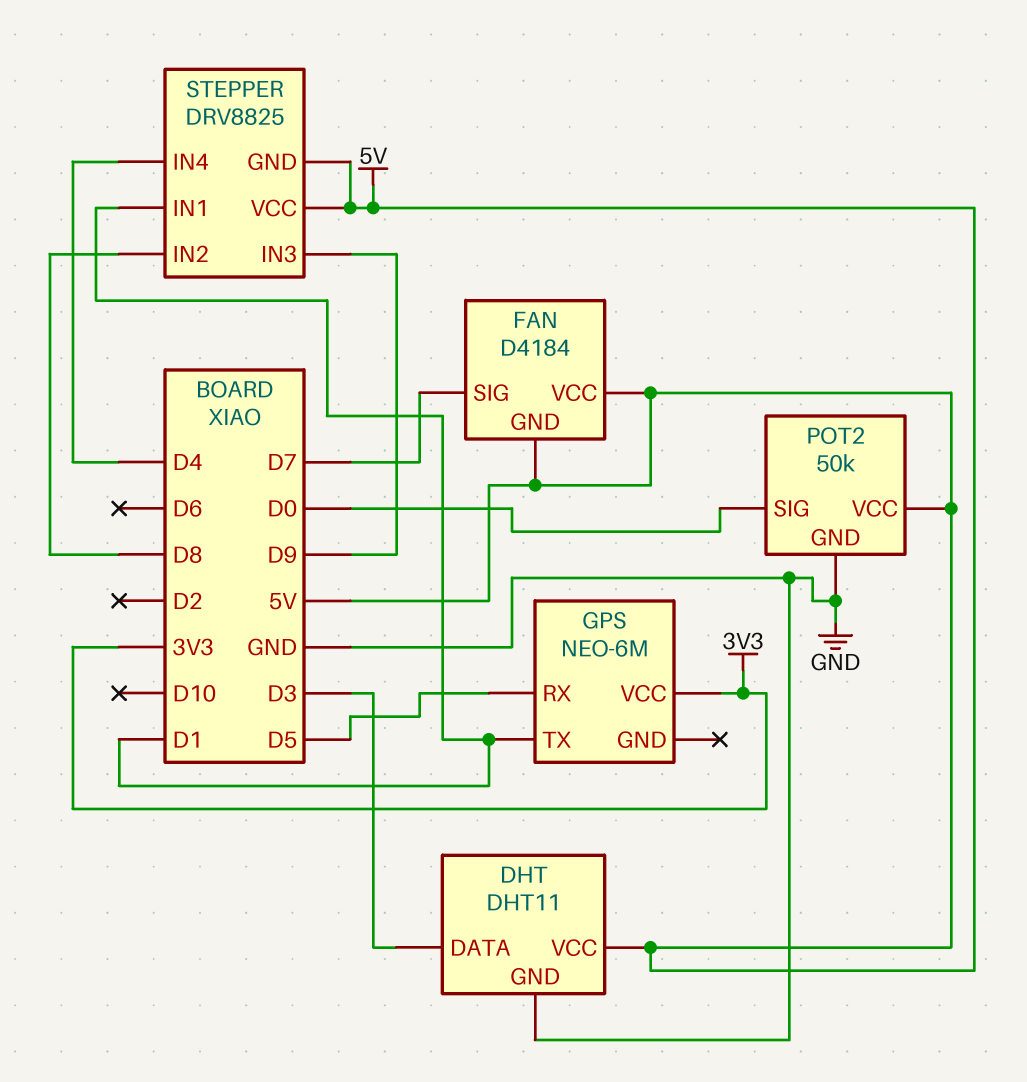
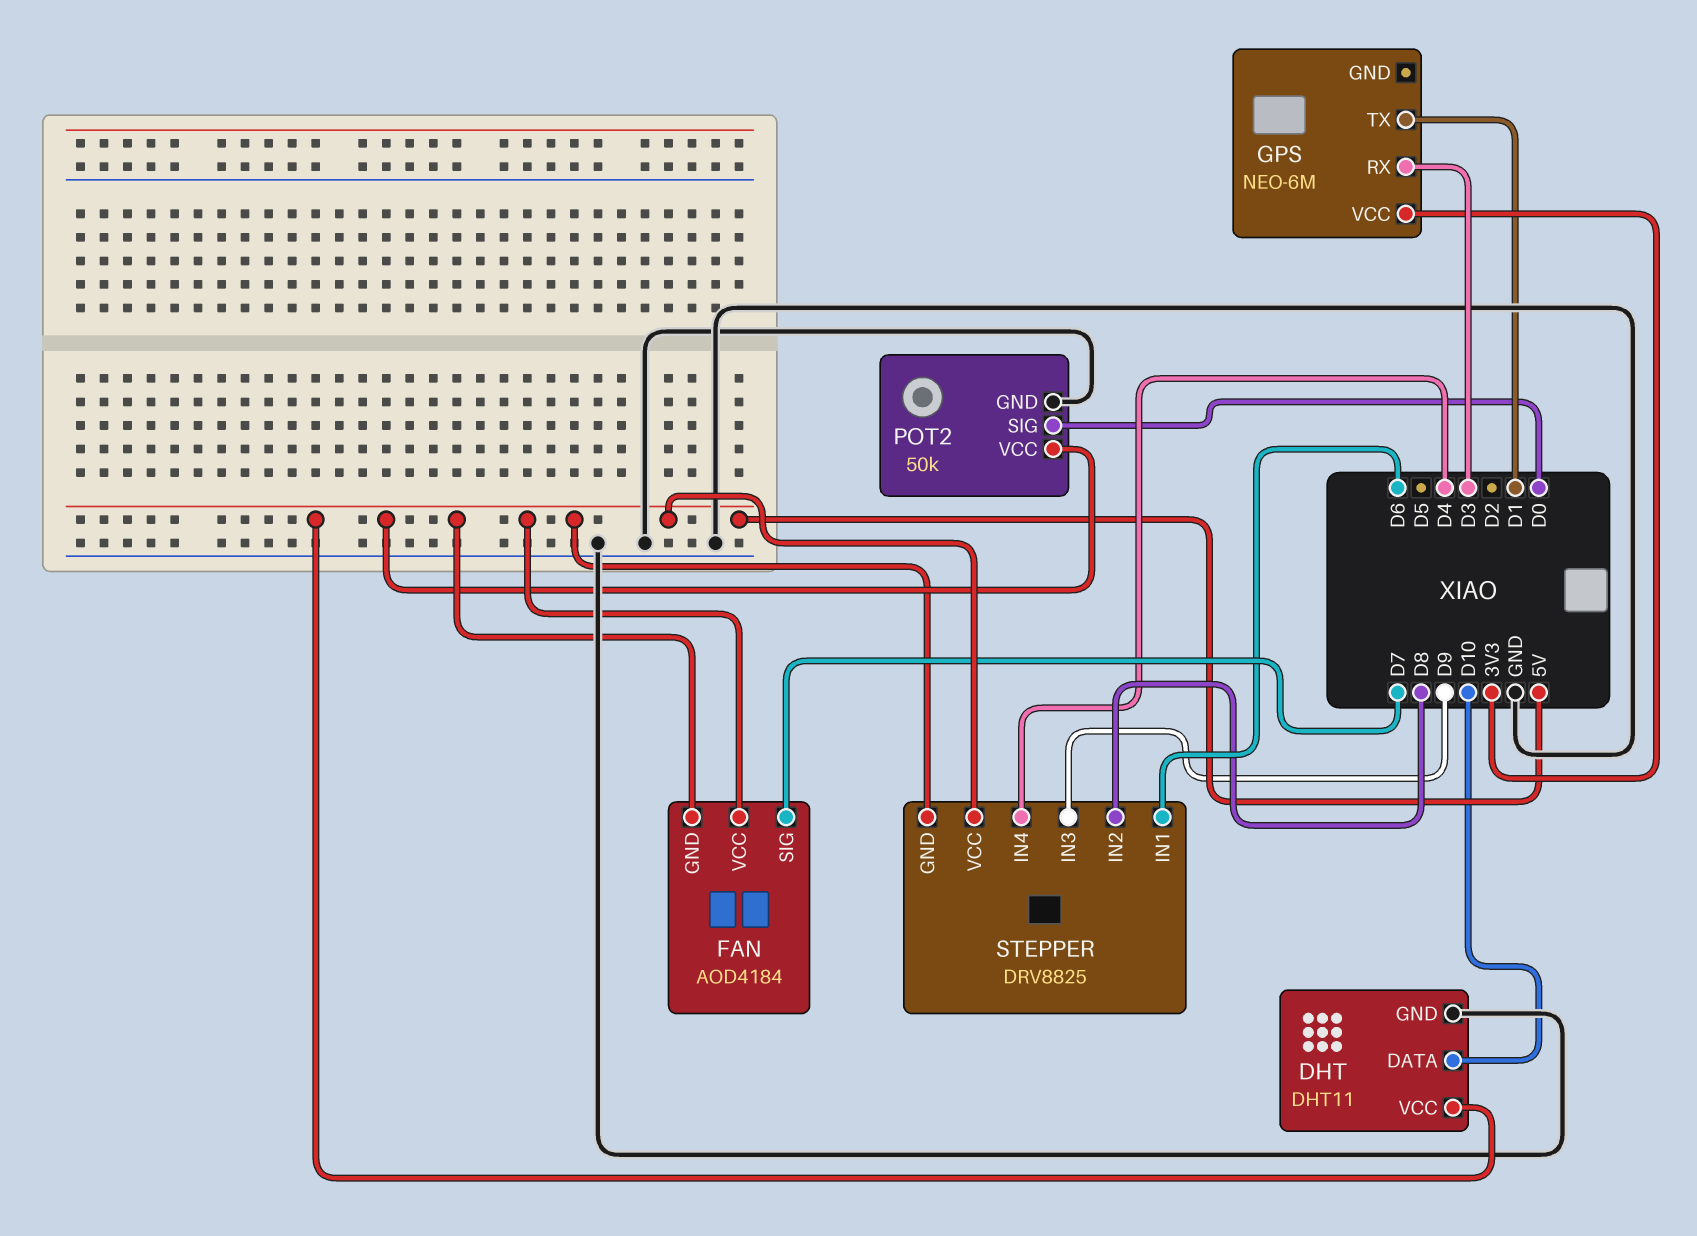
DHT pin DATA: D3 -> D10
FAN: D4184 -> AOD4184
GPS pin RX: D5 -> D3
STEPPER pin IN1: D1 -> D6

